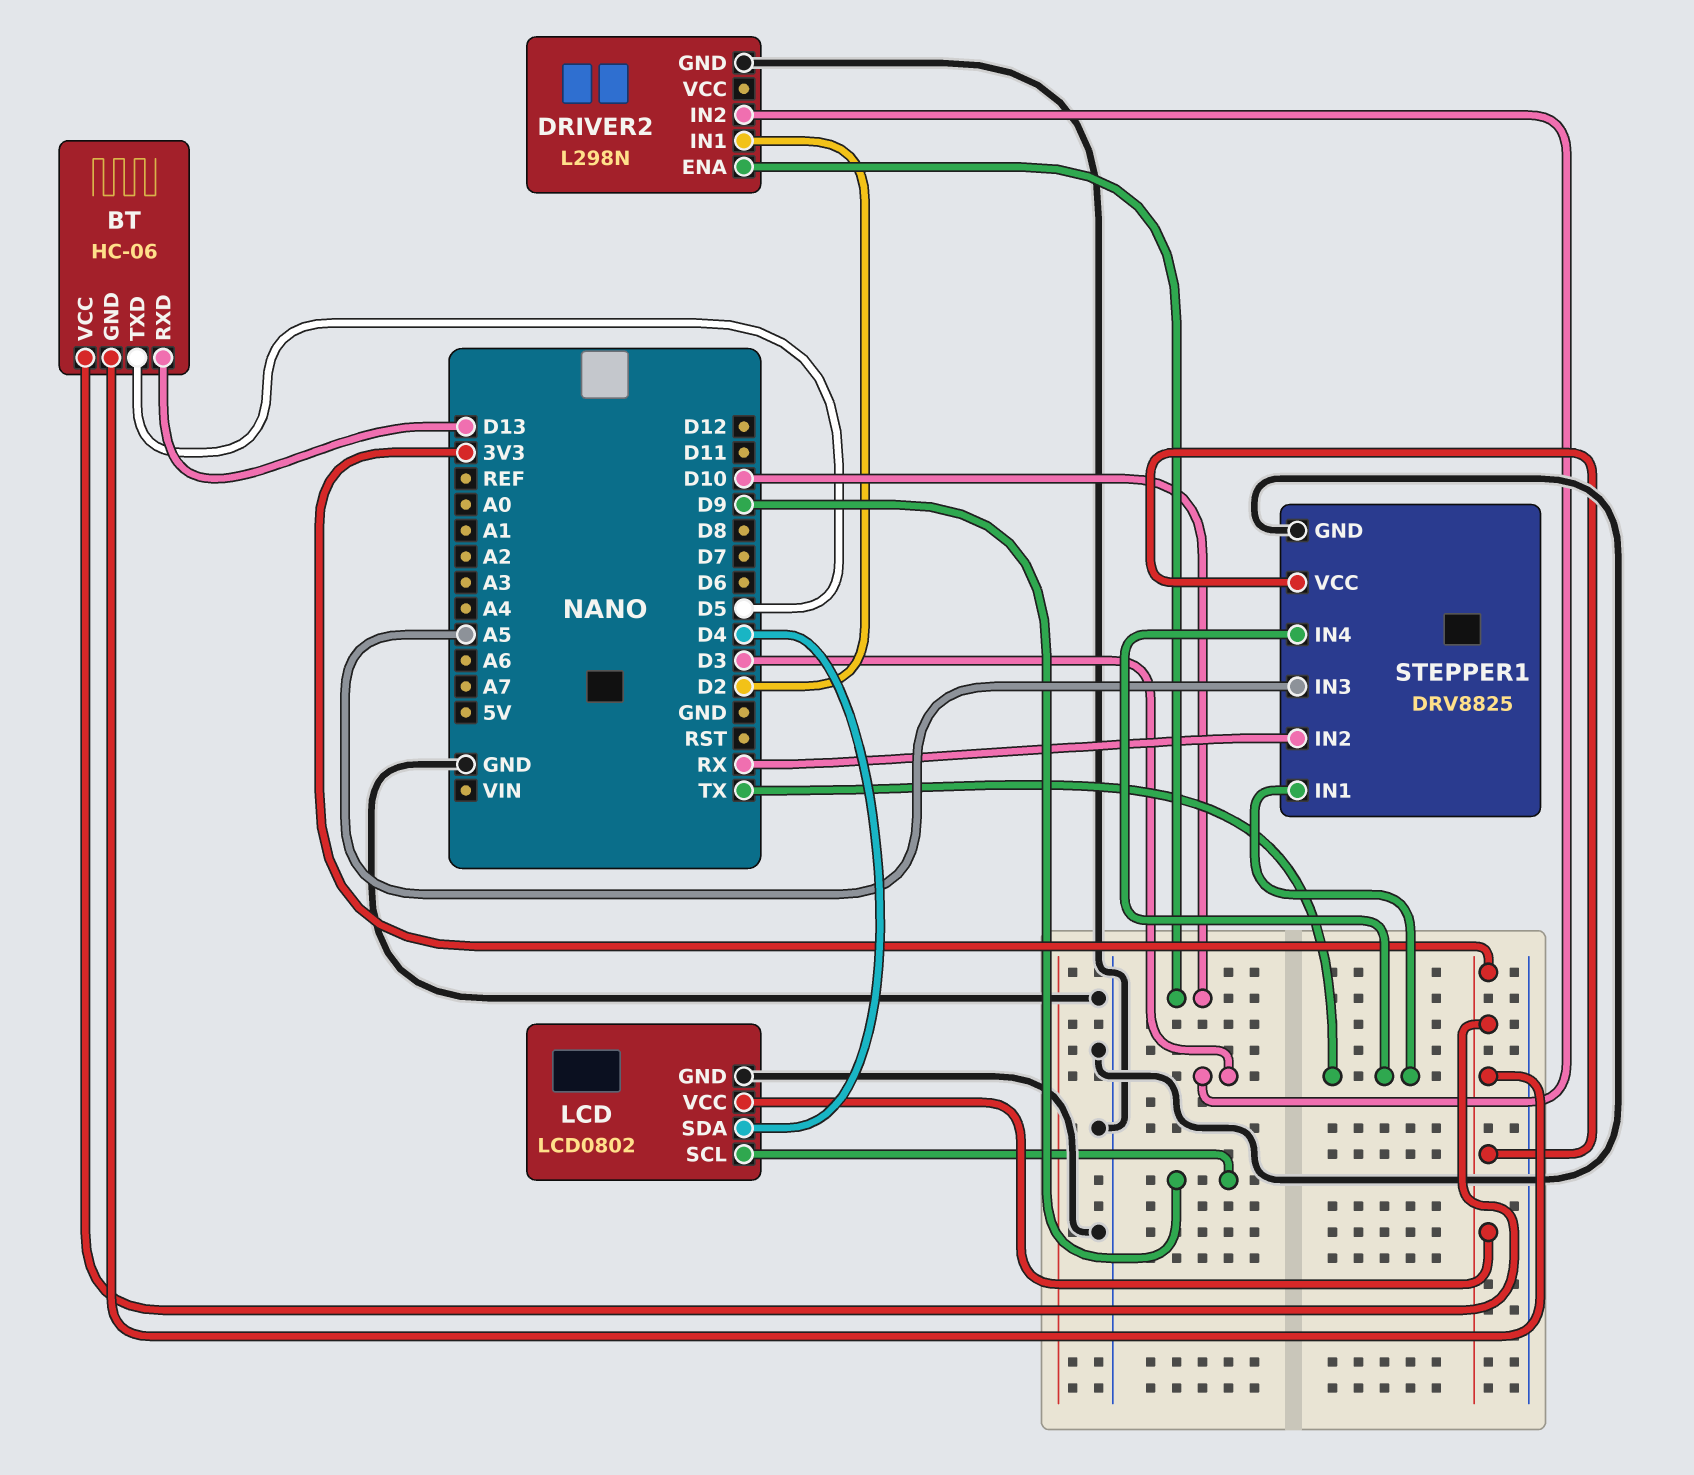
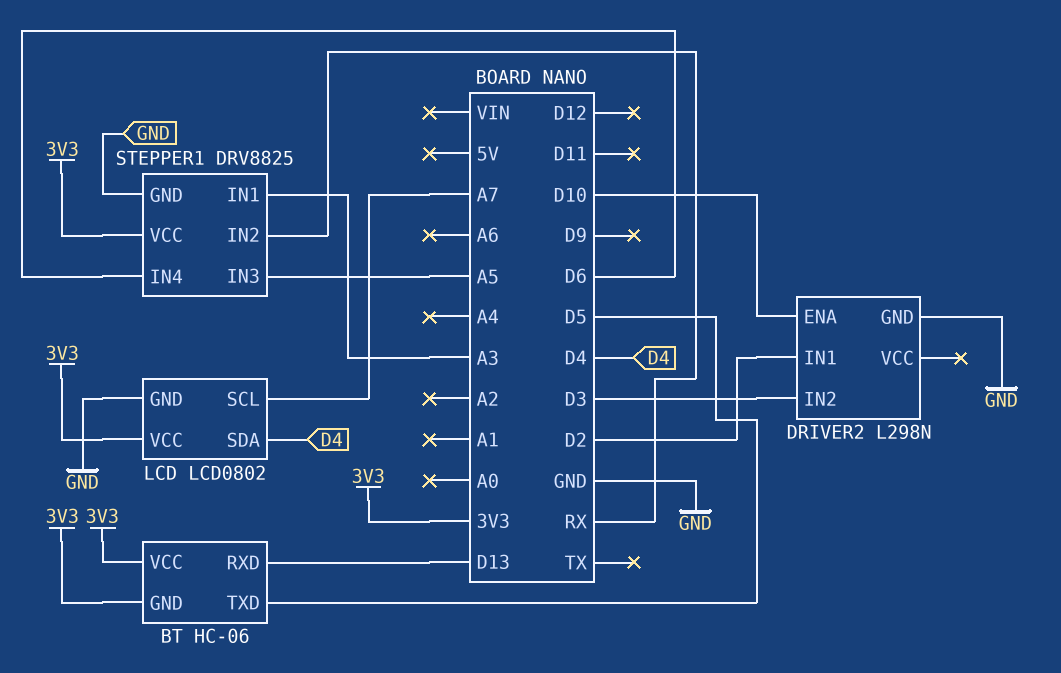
LCD pin SCL: D9 -> A7
STEPPER1 pin IN1: TX -> A3
STEPPER1 pin IN4: TX -> D6

